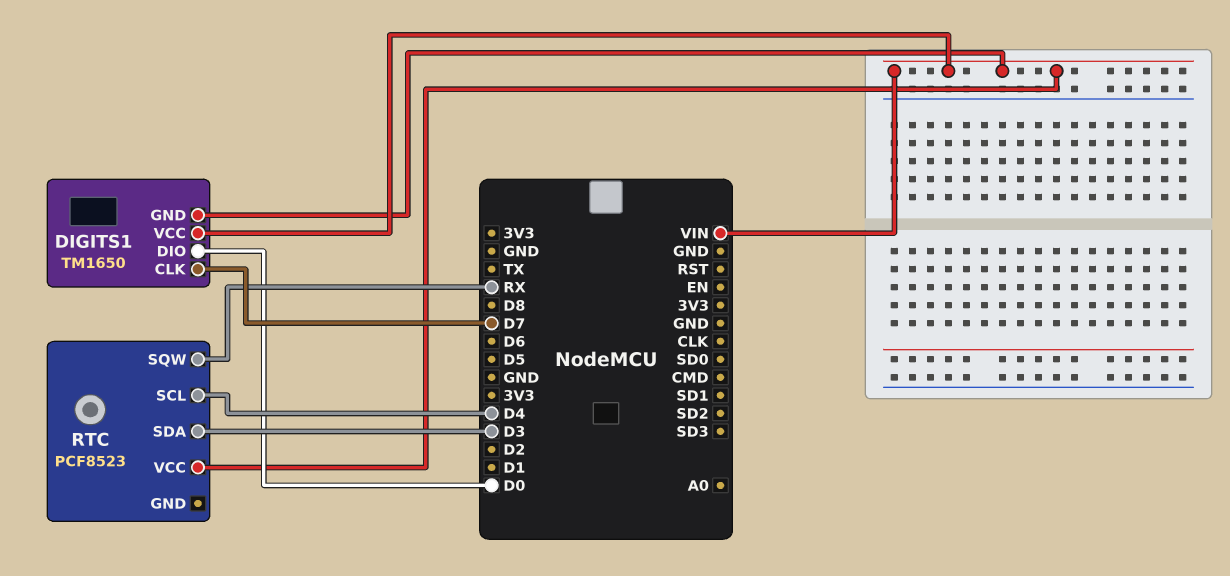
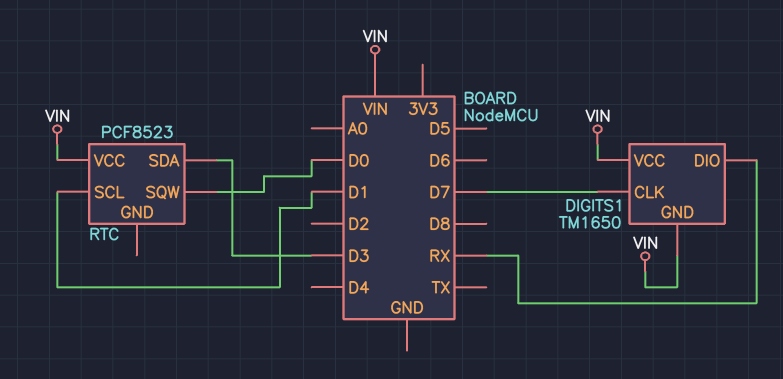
DIGITS1 pin DIO: D0 -> RX
RTC pin SCL: D4 -> D1
RTC pin SQW: RX -> D0

